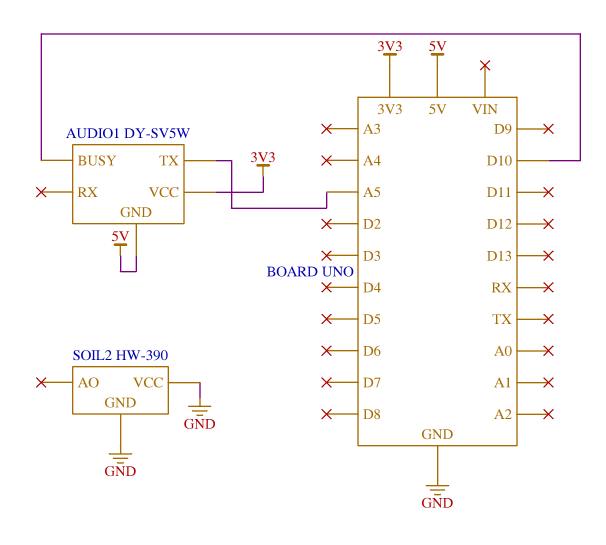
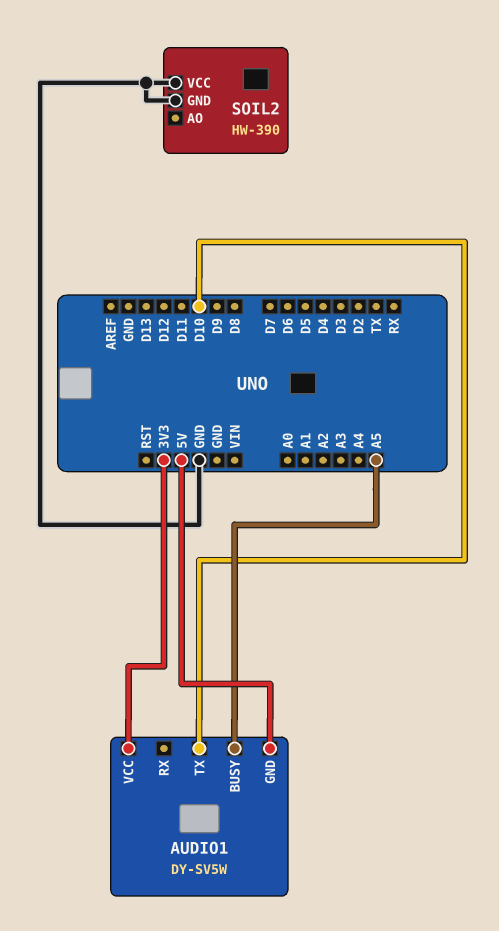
AUDIO1 pin BUSY: D10 -> A5
AUDIO1 pin TX: A5 -> D10

